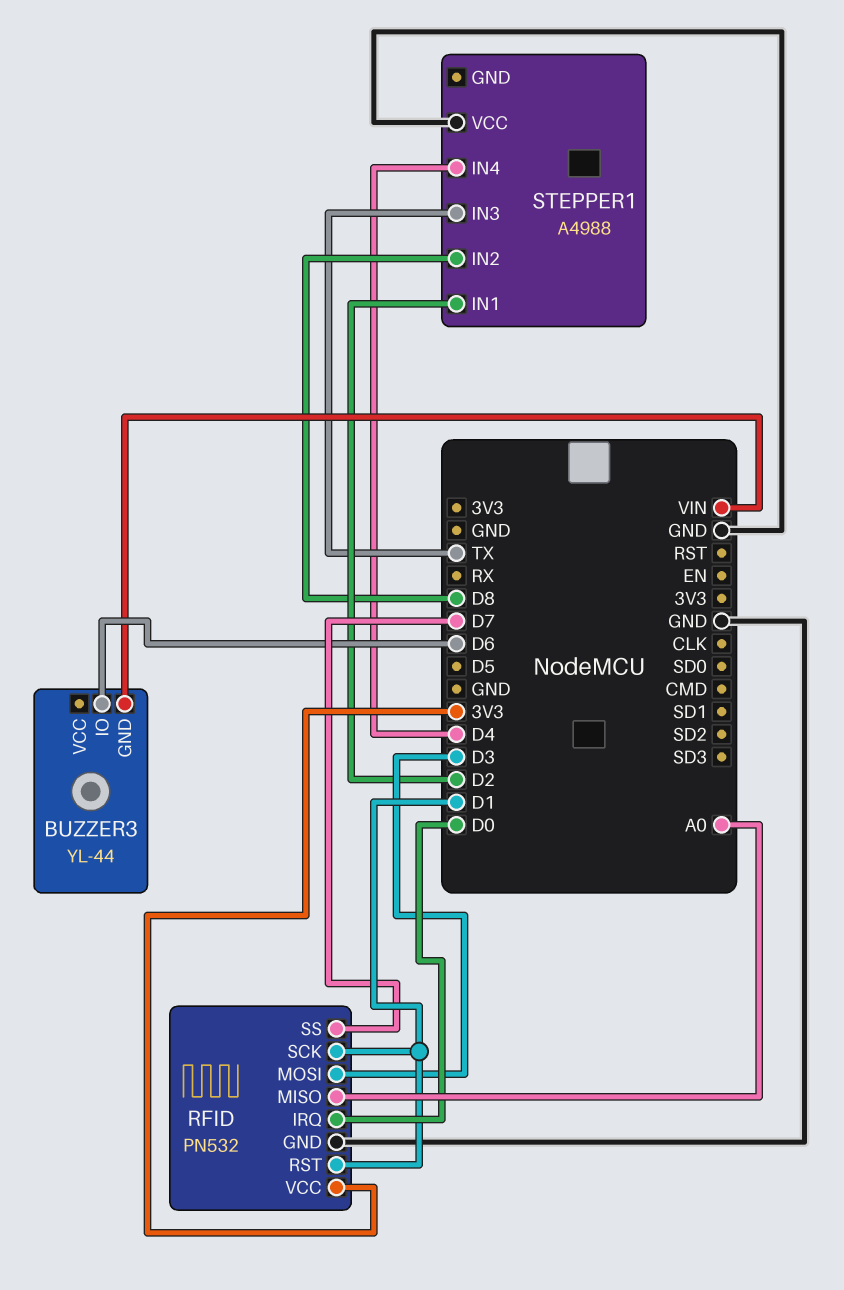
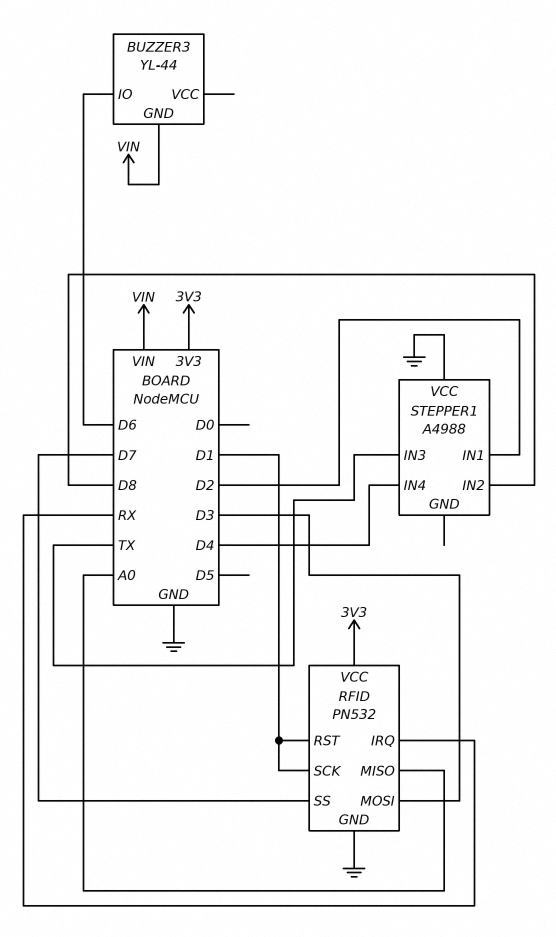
RFID pin IRQ: D0 -> RX

